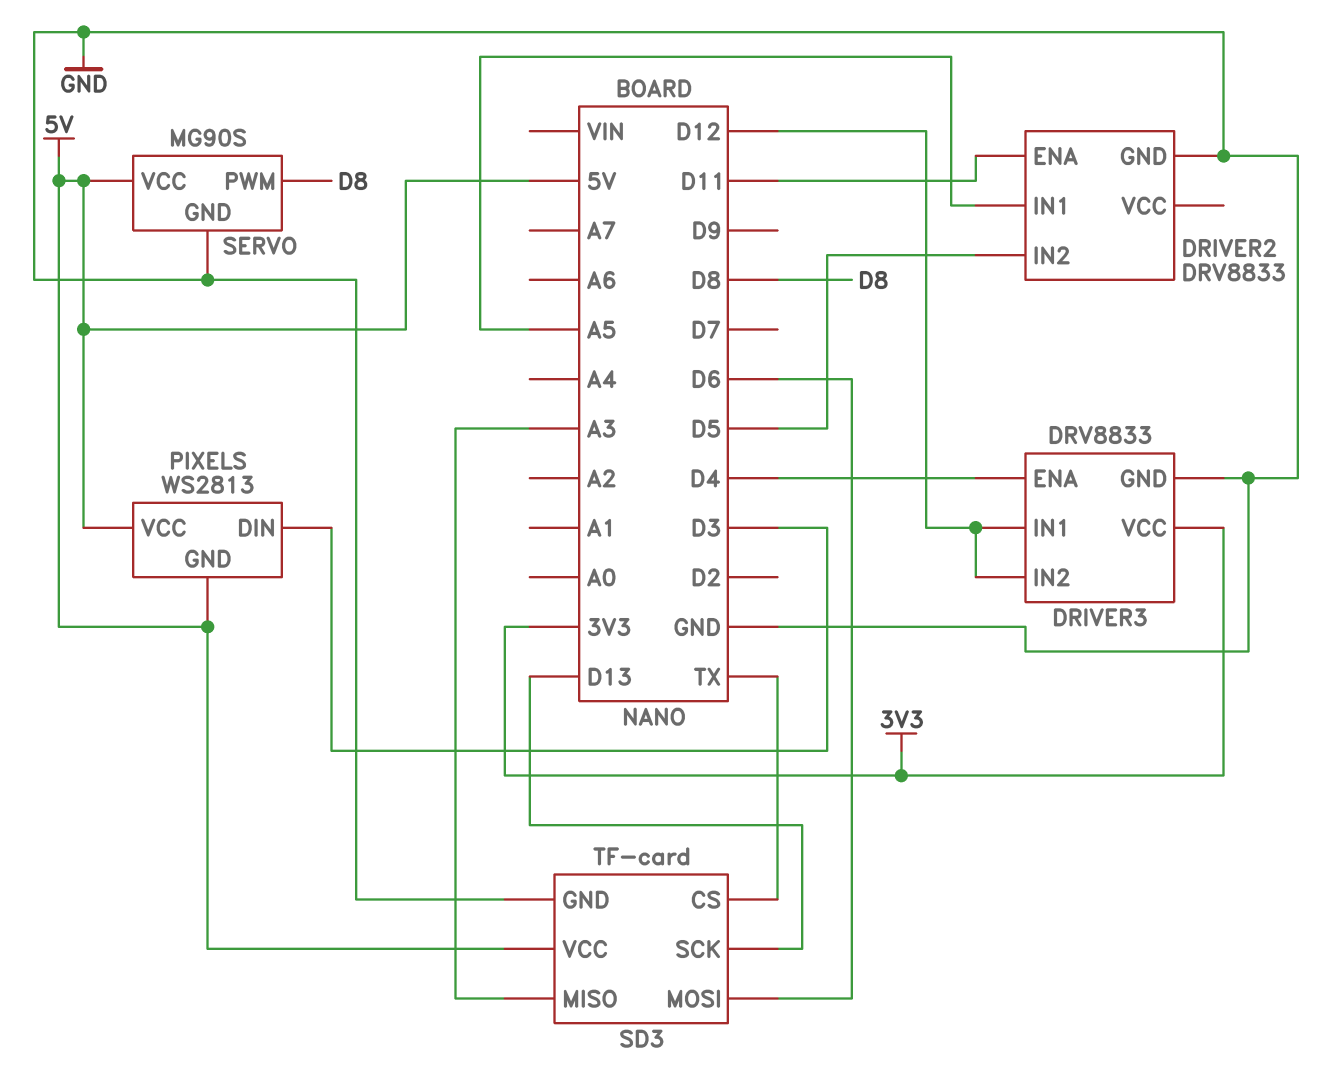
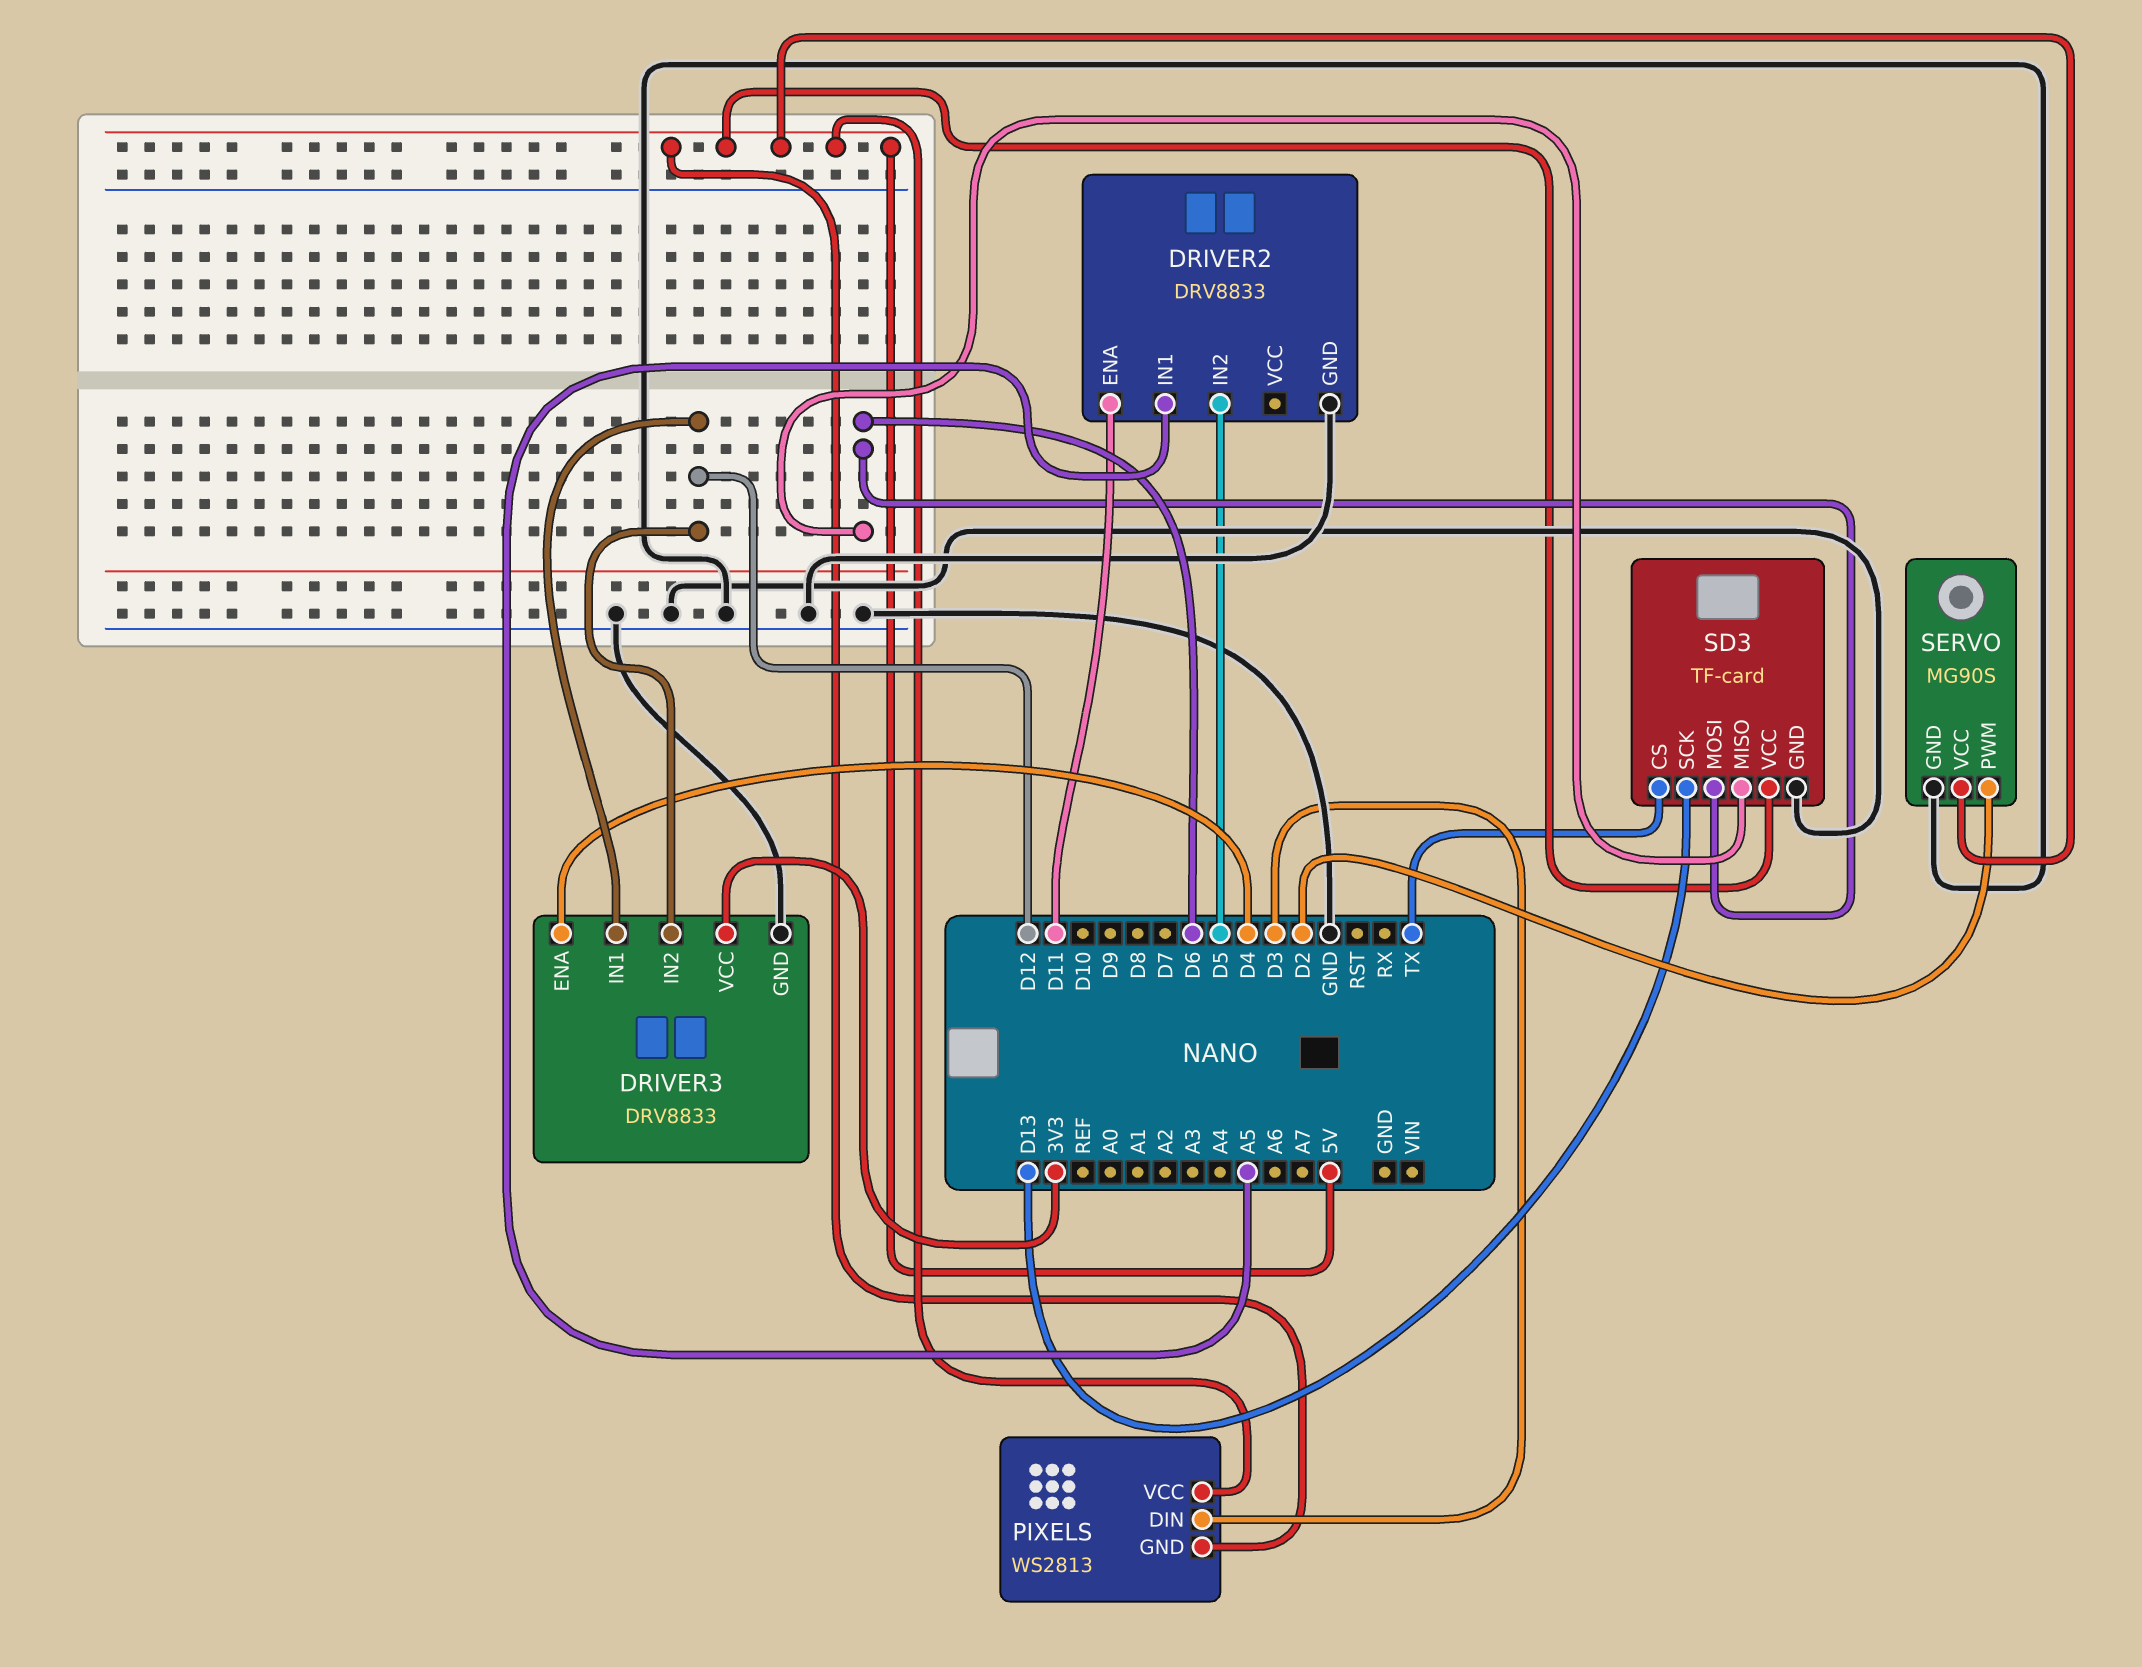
SD3 pin MISO: A3 -> D6
SERVO pin PWM: D8 -> D2

